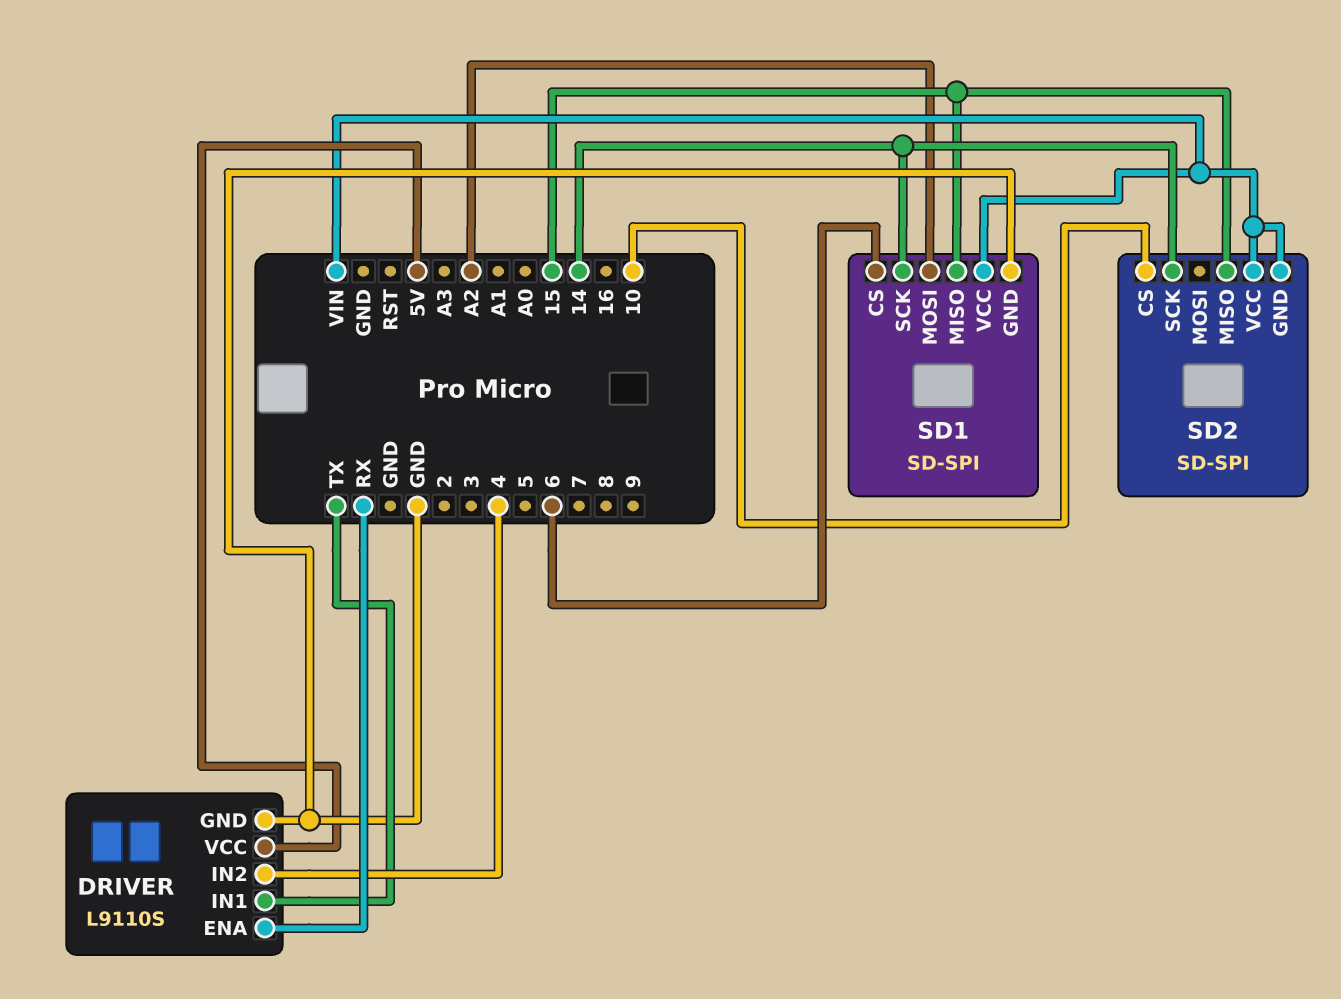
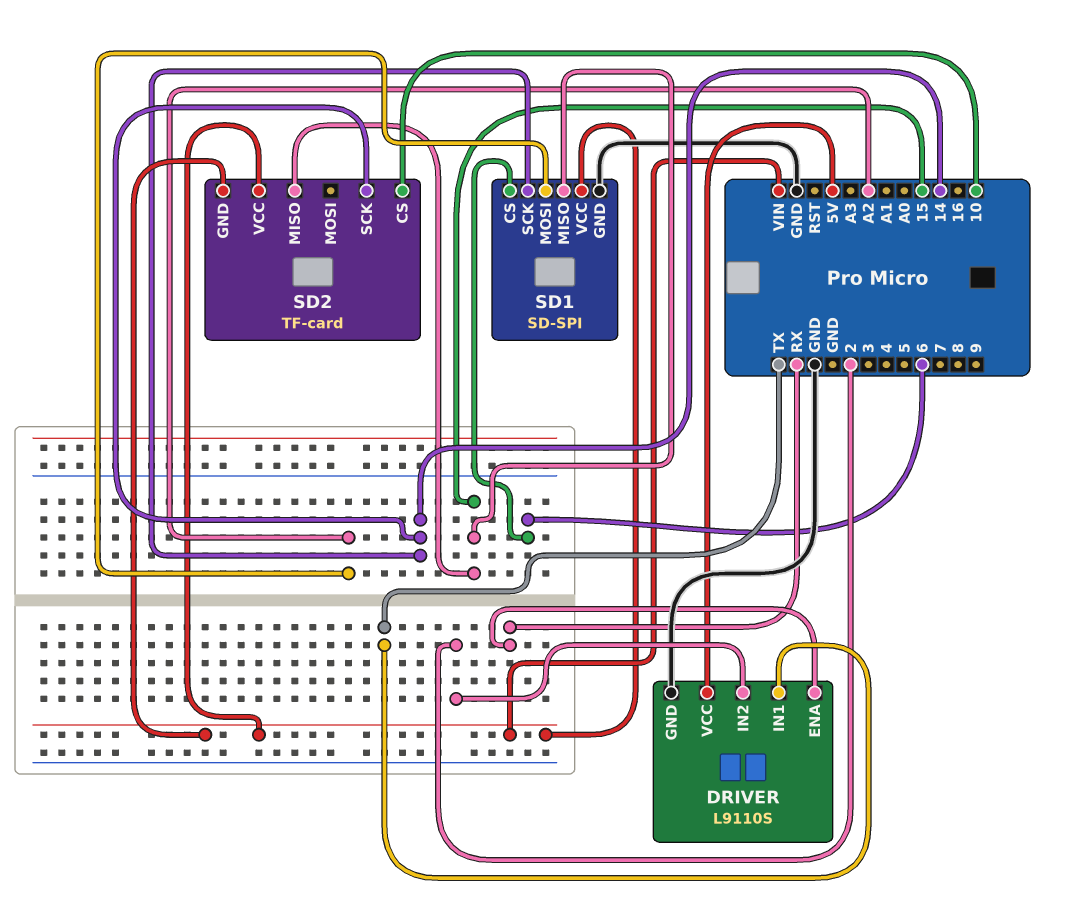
DRIVER pin IN2: 4 -> 2
SD2: SD-SPI -> TF-card

